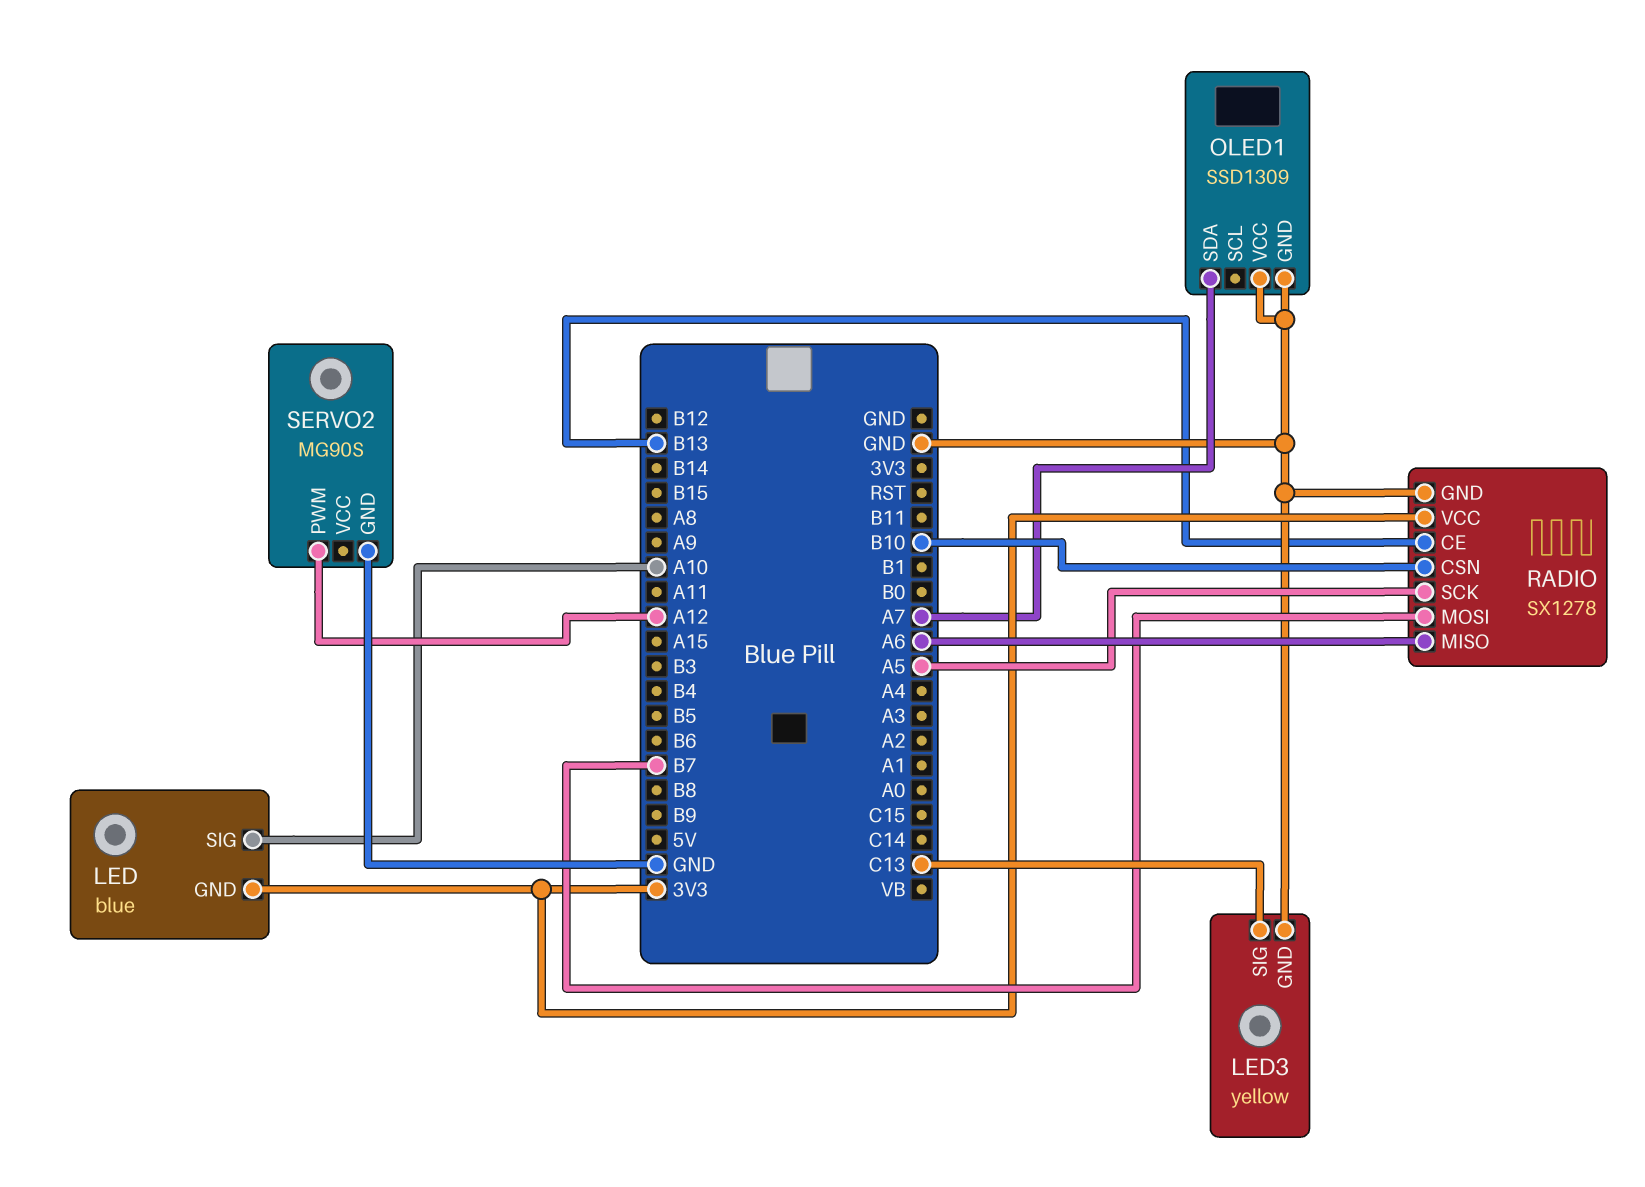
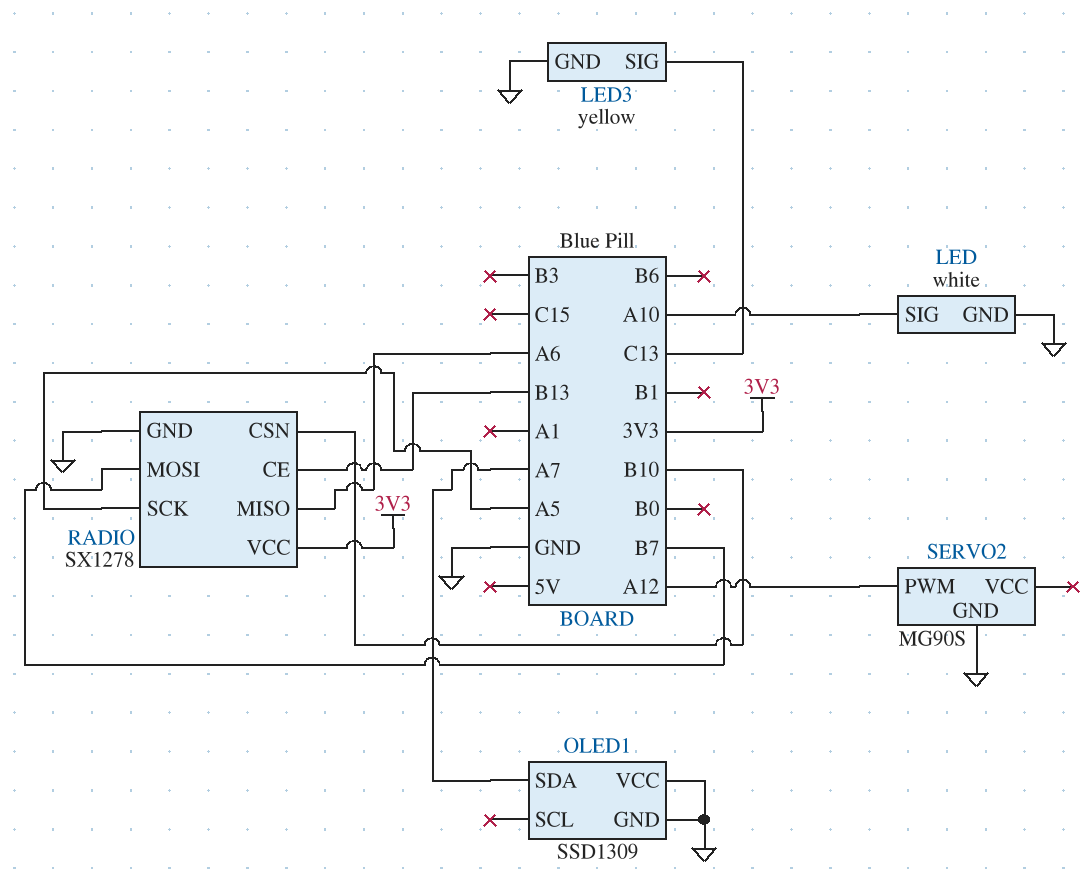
LED: blue -> white
LED pin GND: 3V3 -> GND

